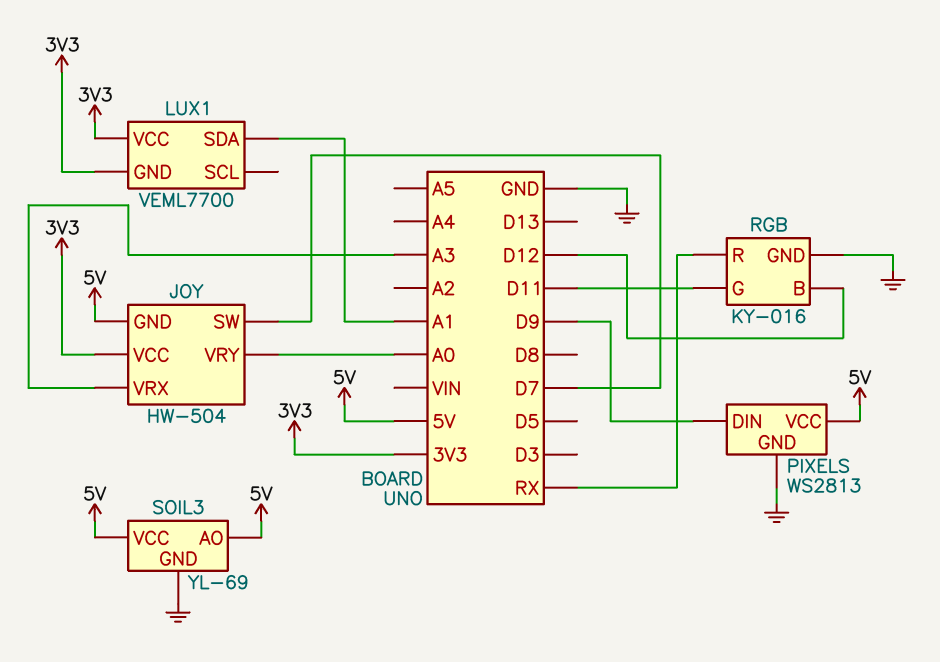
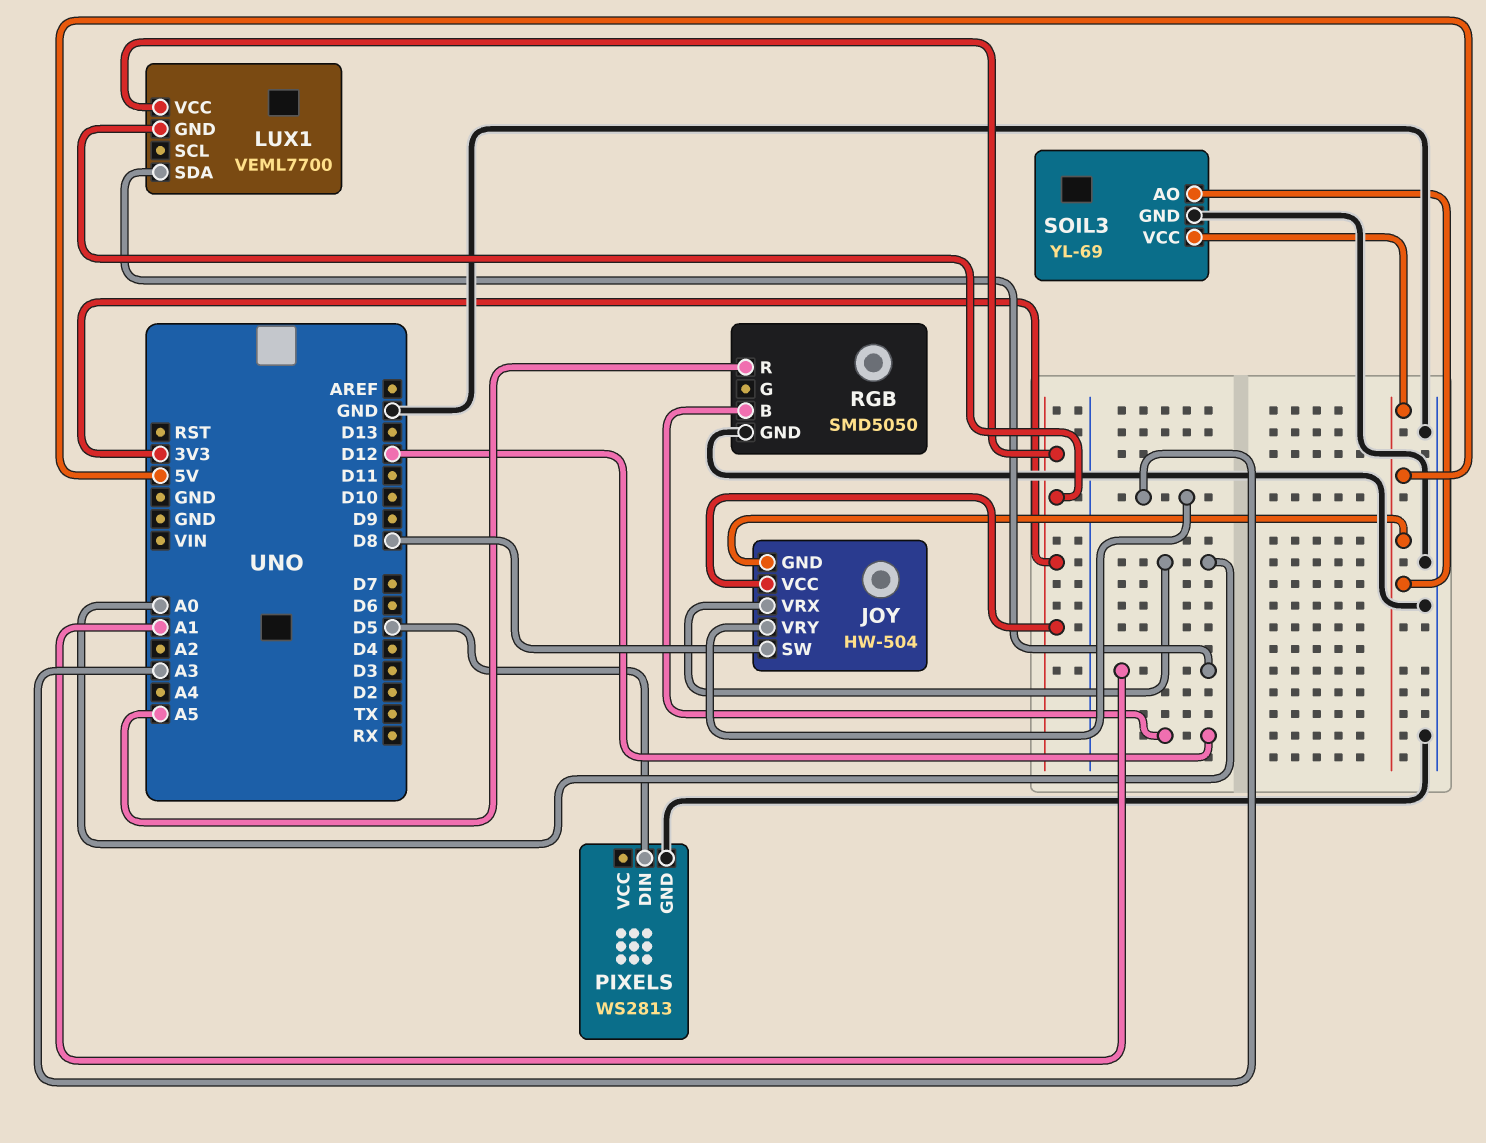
JOY pin SW: D7 -> D8
JOY pin VRX: A3 -> A0
JOY pin VRY: A0 -> A3
PIXELS pin DIN: D9 -> D5
PIXELS pin VCC: 5V -> none
RGB: KY-016 -> SMD5050
RGB pin G: D11 -> none
RGB pin R: RX -> A5

